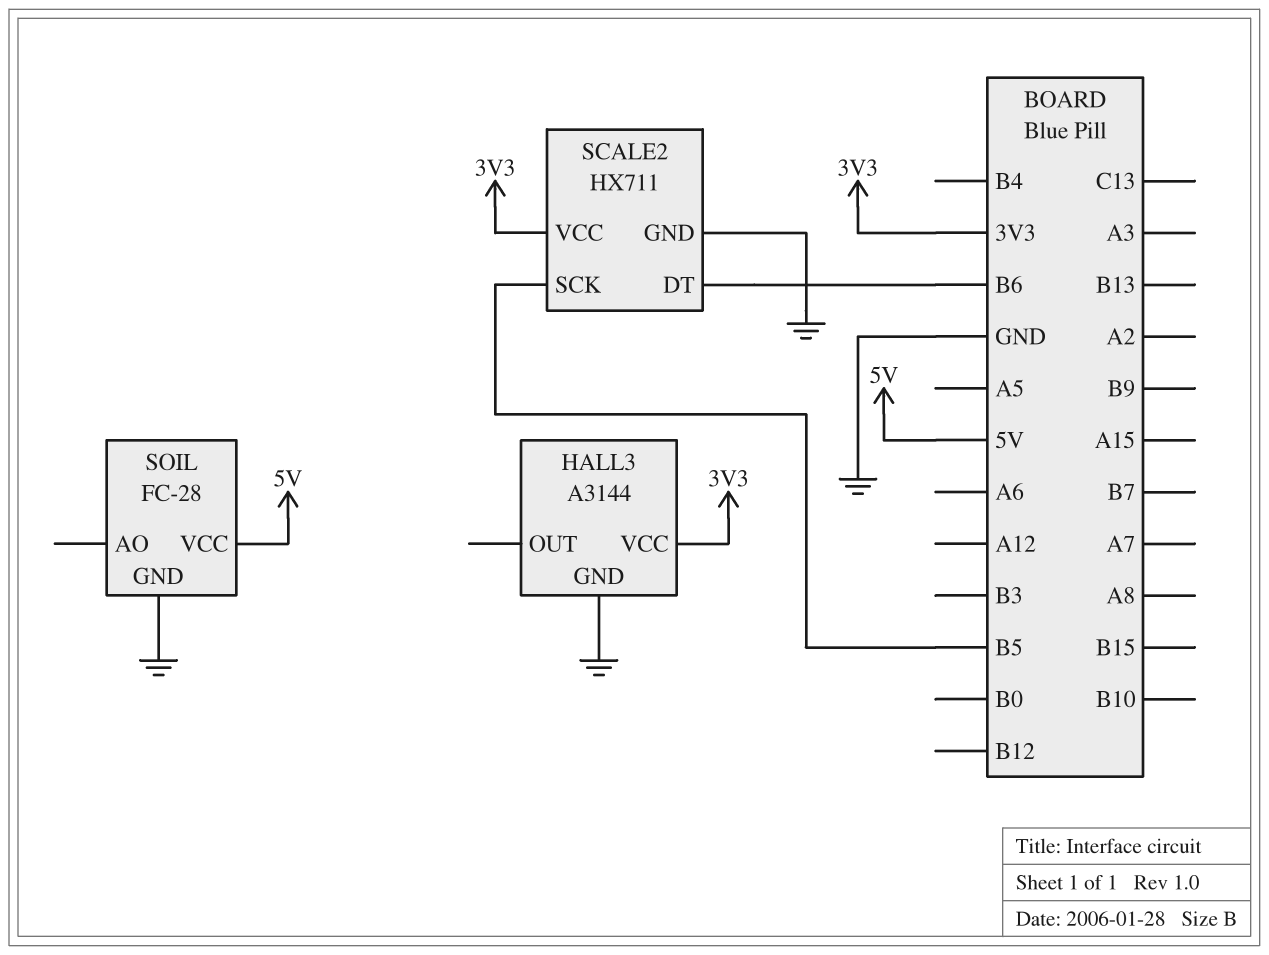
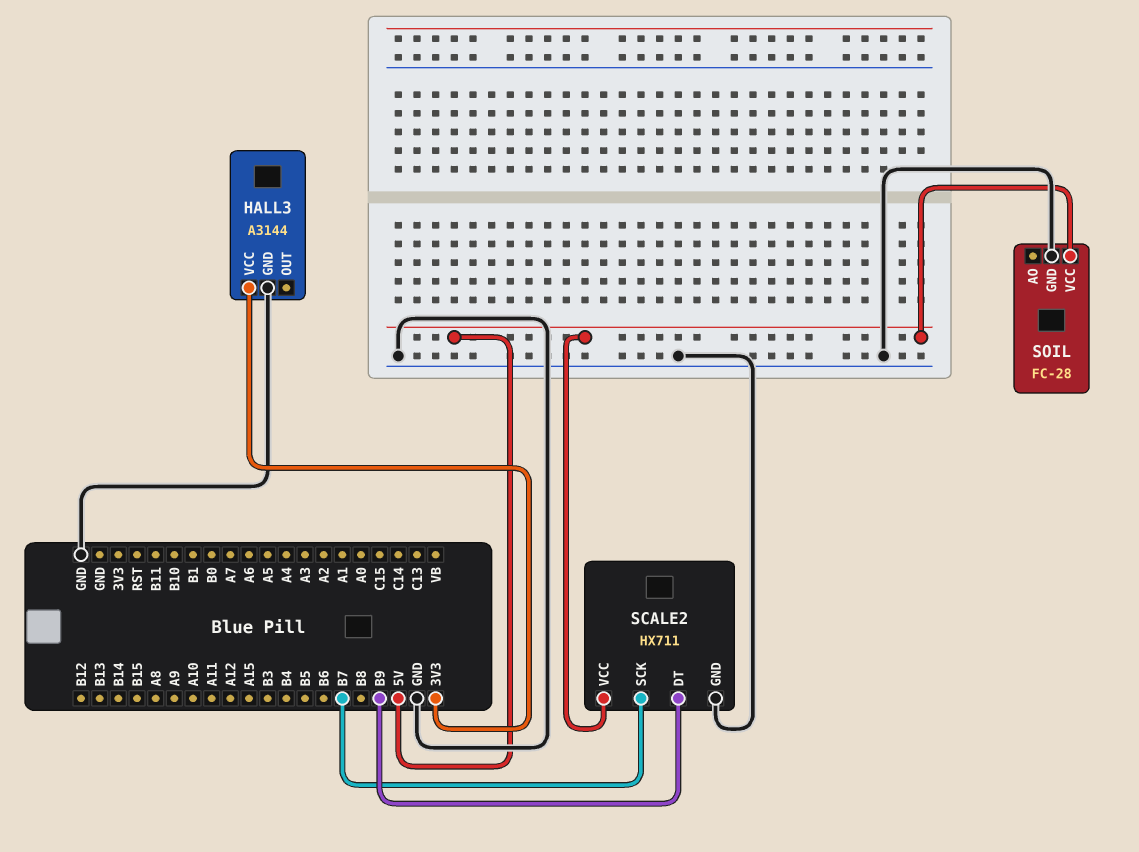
SCALE2 pin DT: B6 -> B9
SCALE2 pin SCK: B5 -> B7
SCALE2 pin VCC: 3V3 -> 5V

